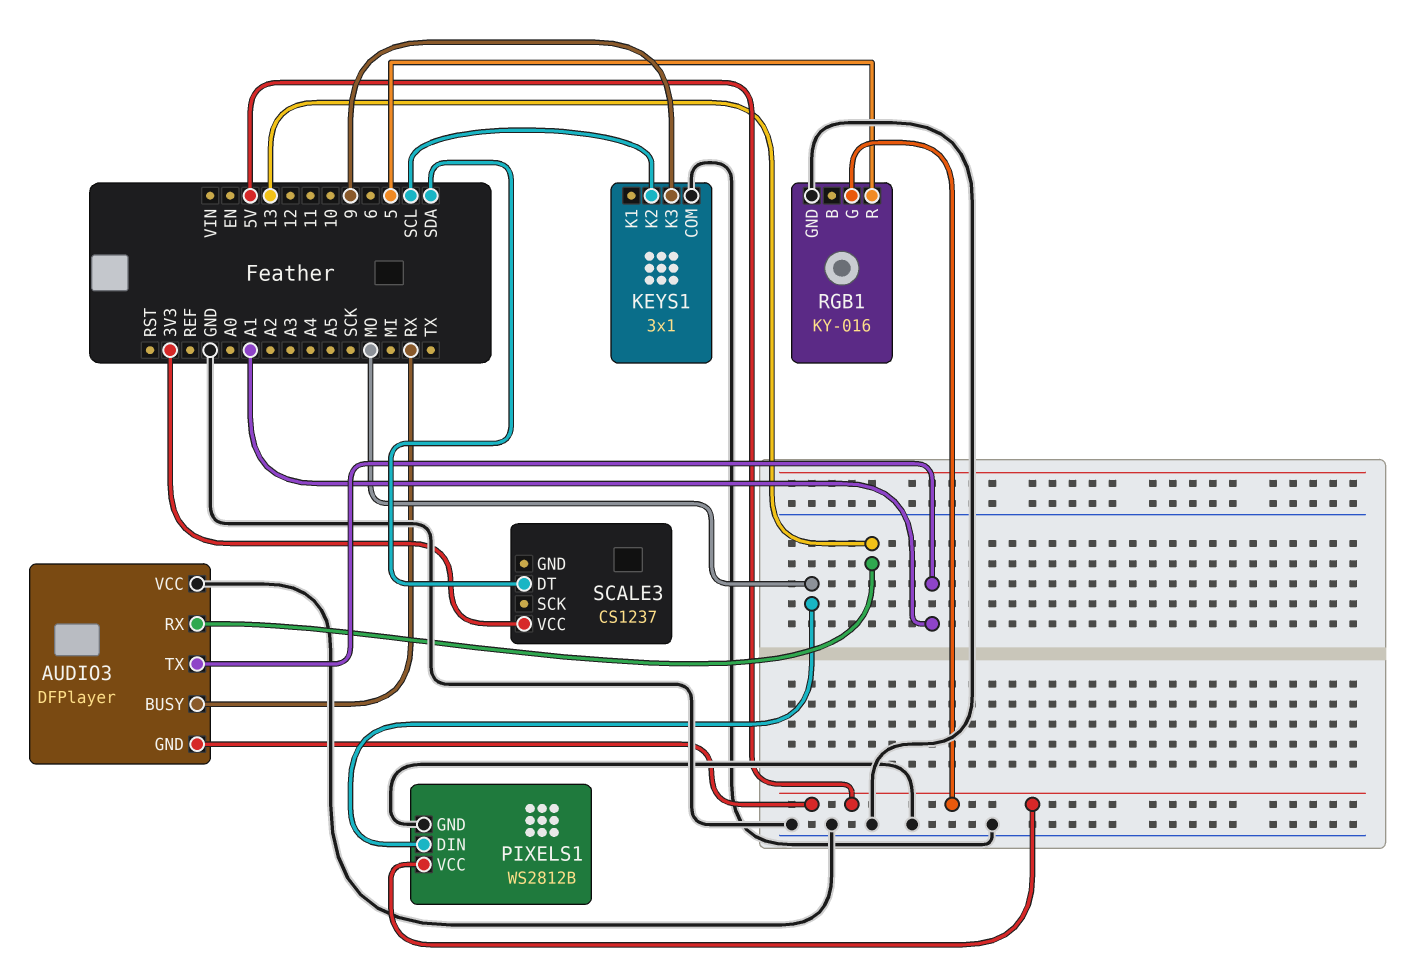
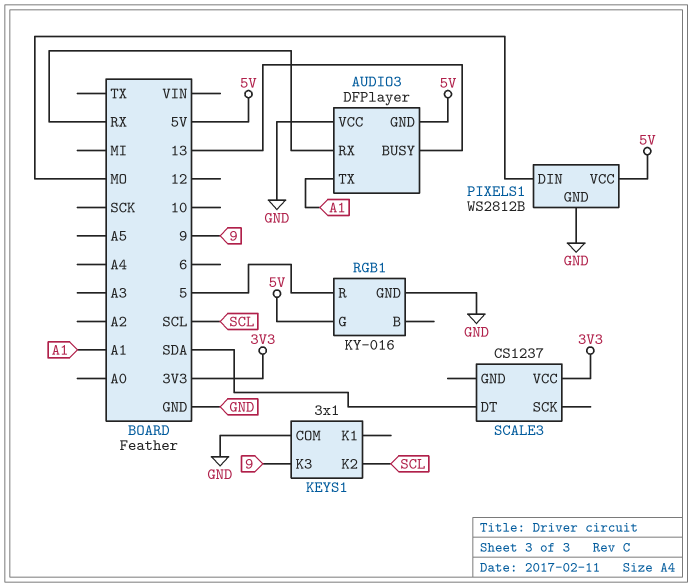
AUDIO3 pin BUSY: RX -> 13
AUDIO3 pin RX: 13 -> RX

